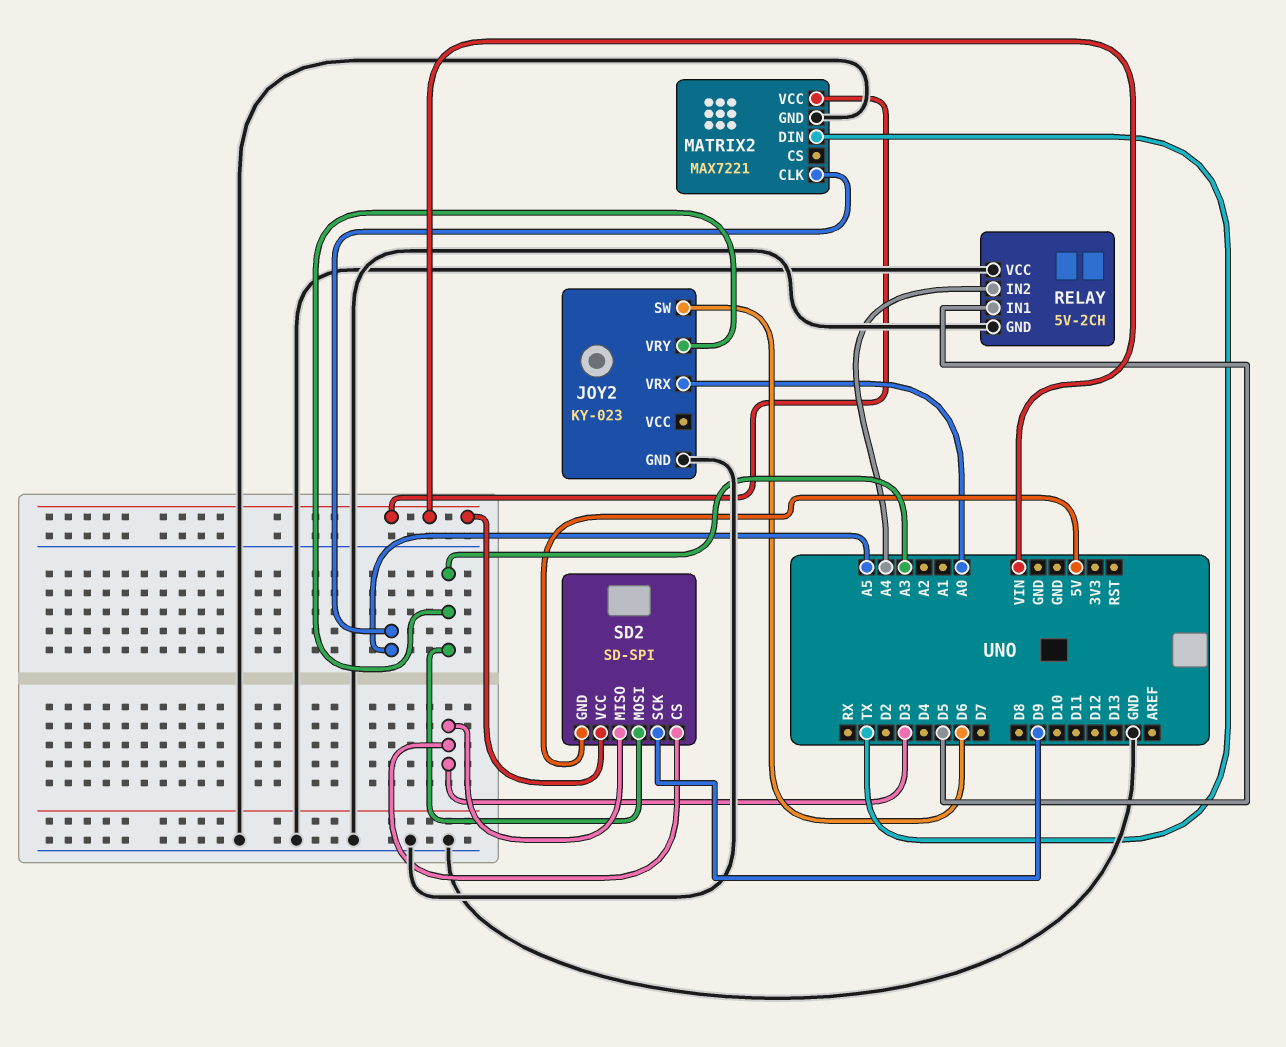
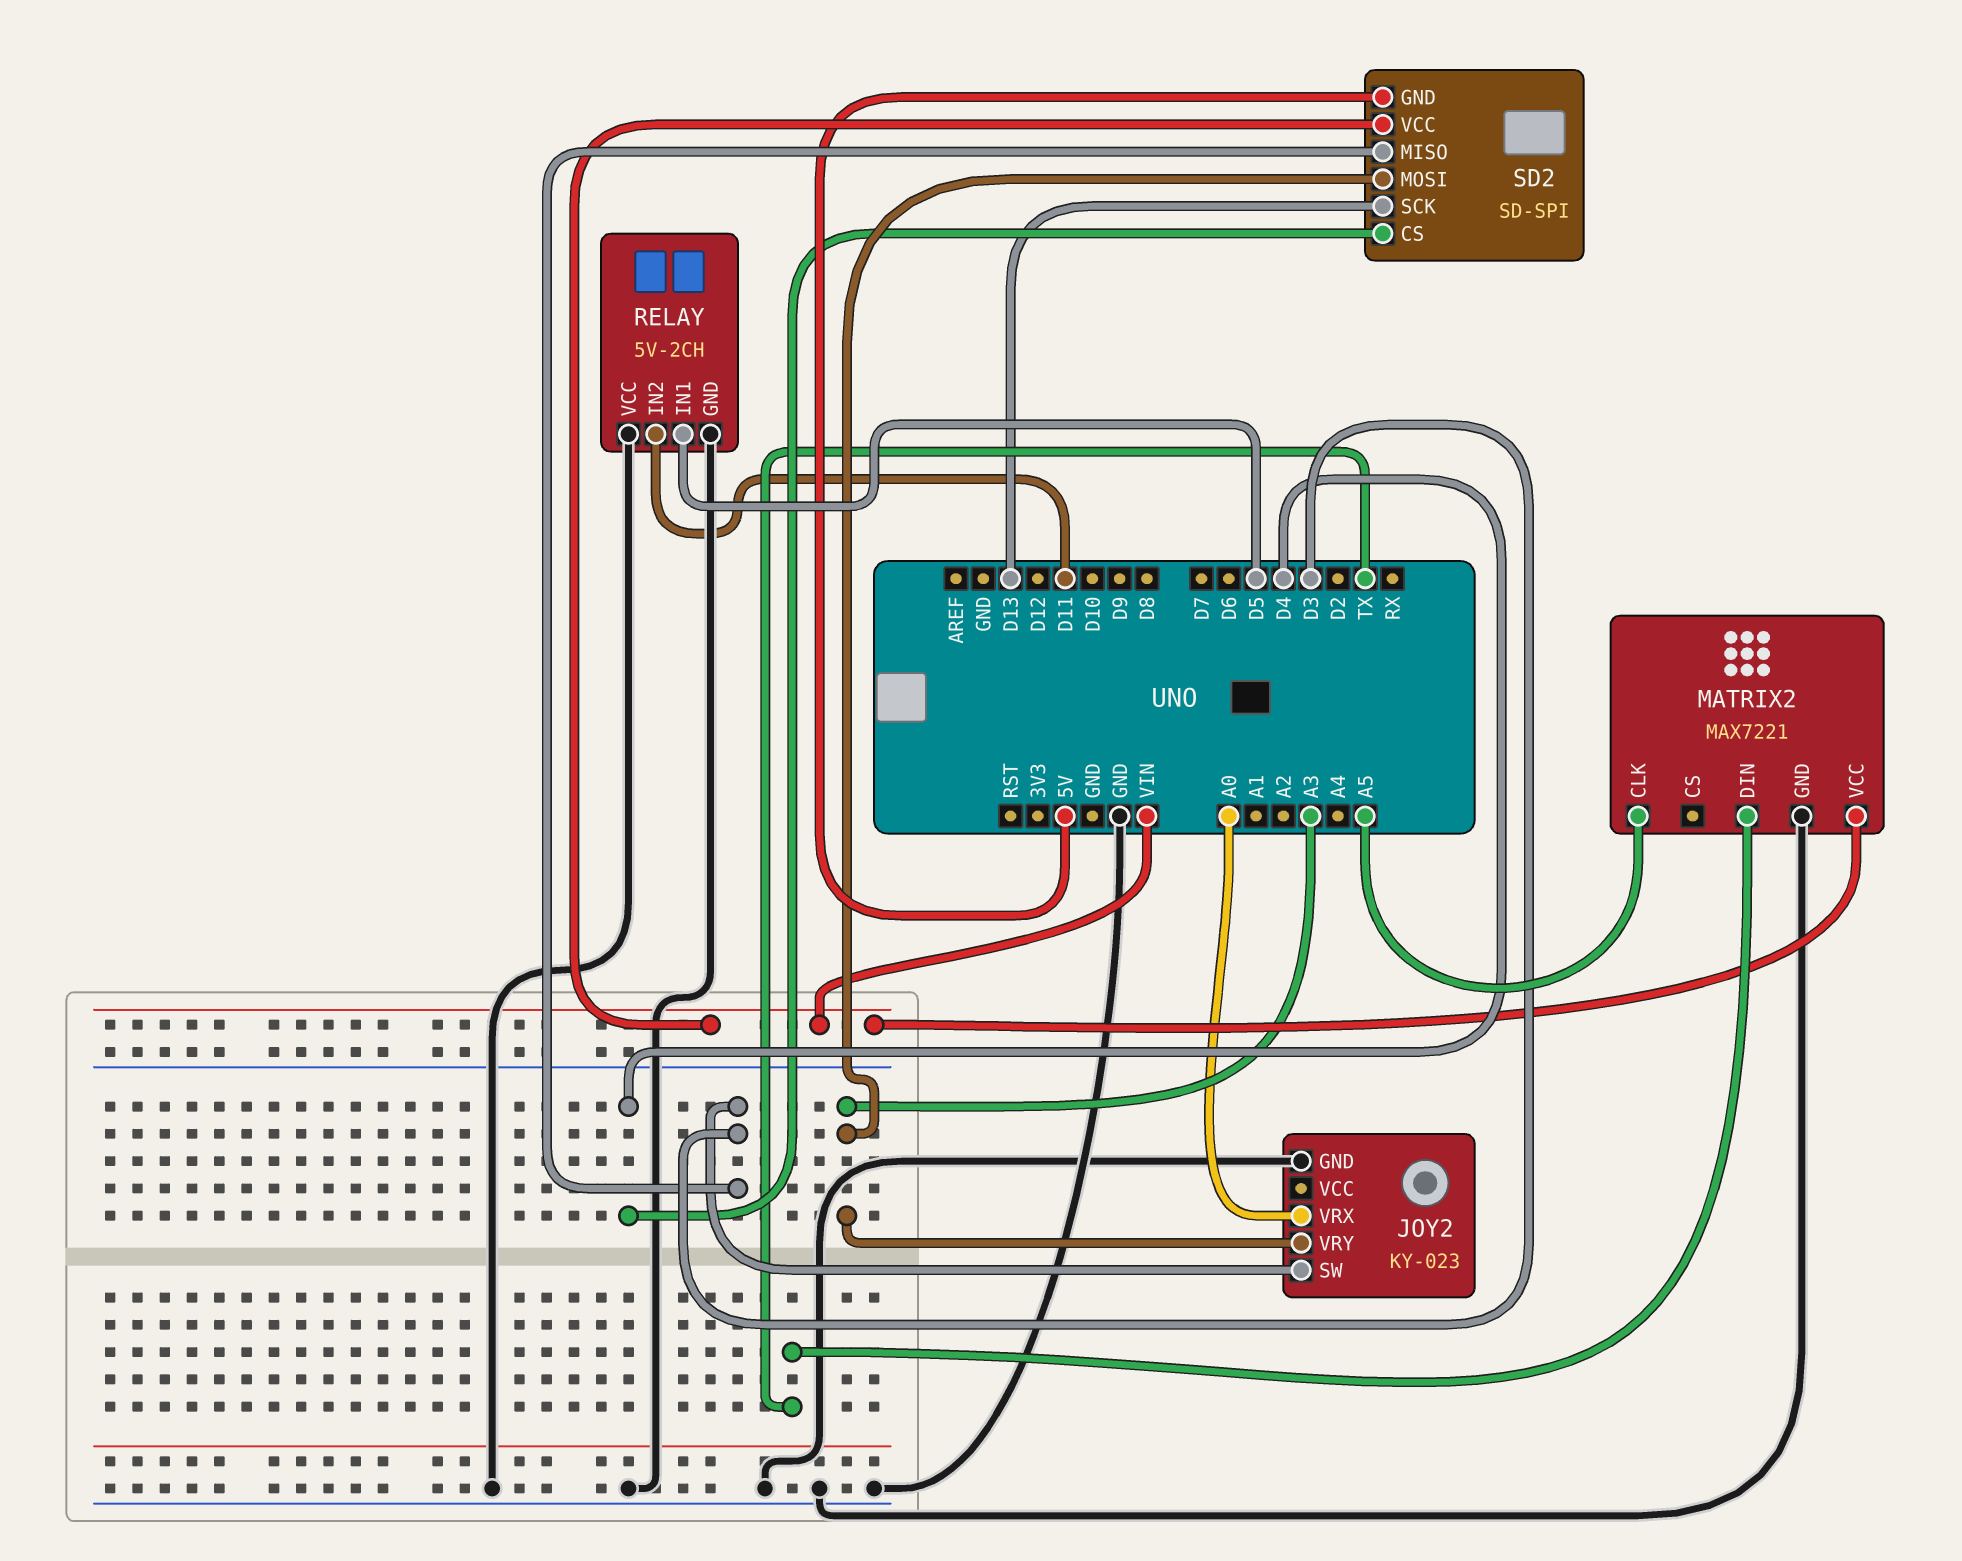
JOY2 pin SW: D6 -> D3
RELAY pin IN2: A4 -> D11
SD2 pin CS: D3 -> D4
SD2 pin SCK: D9 -> D13

